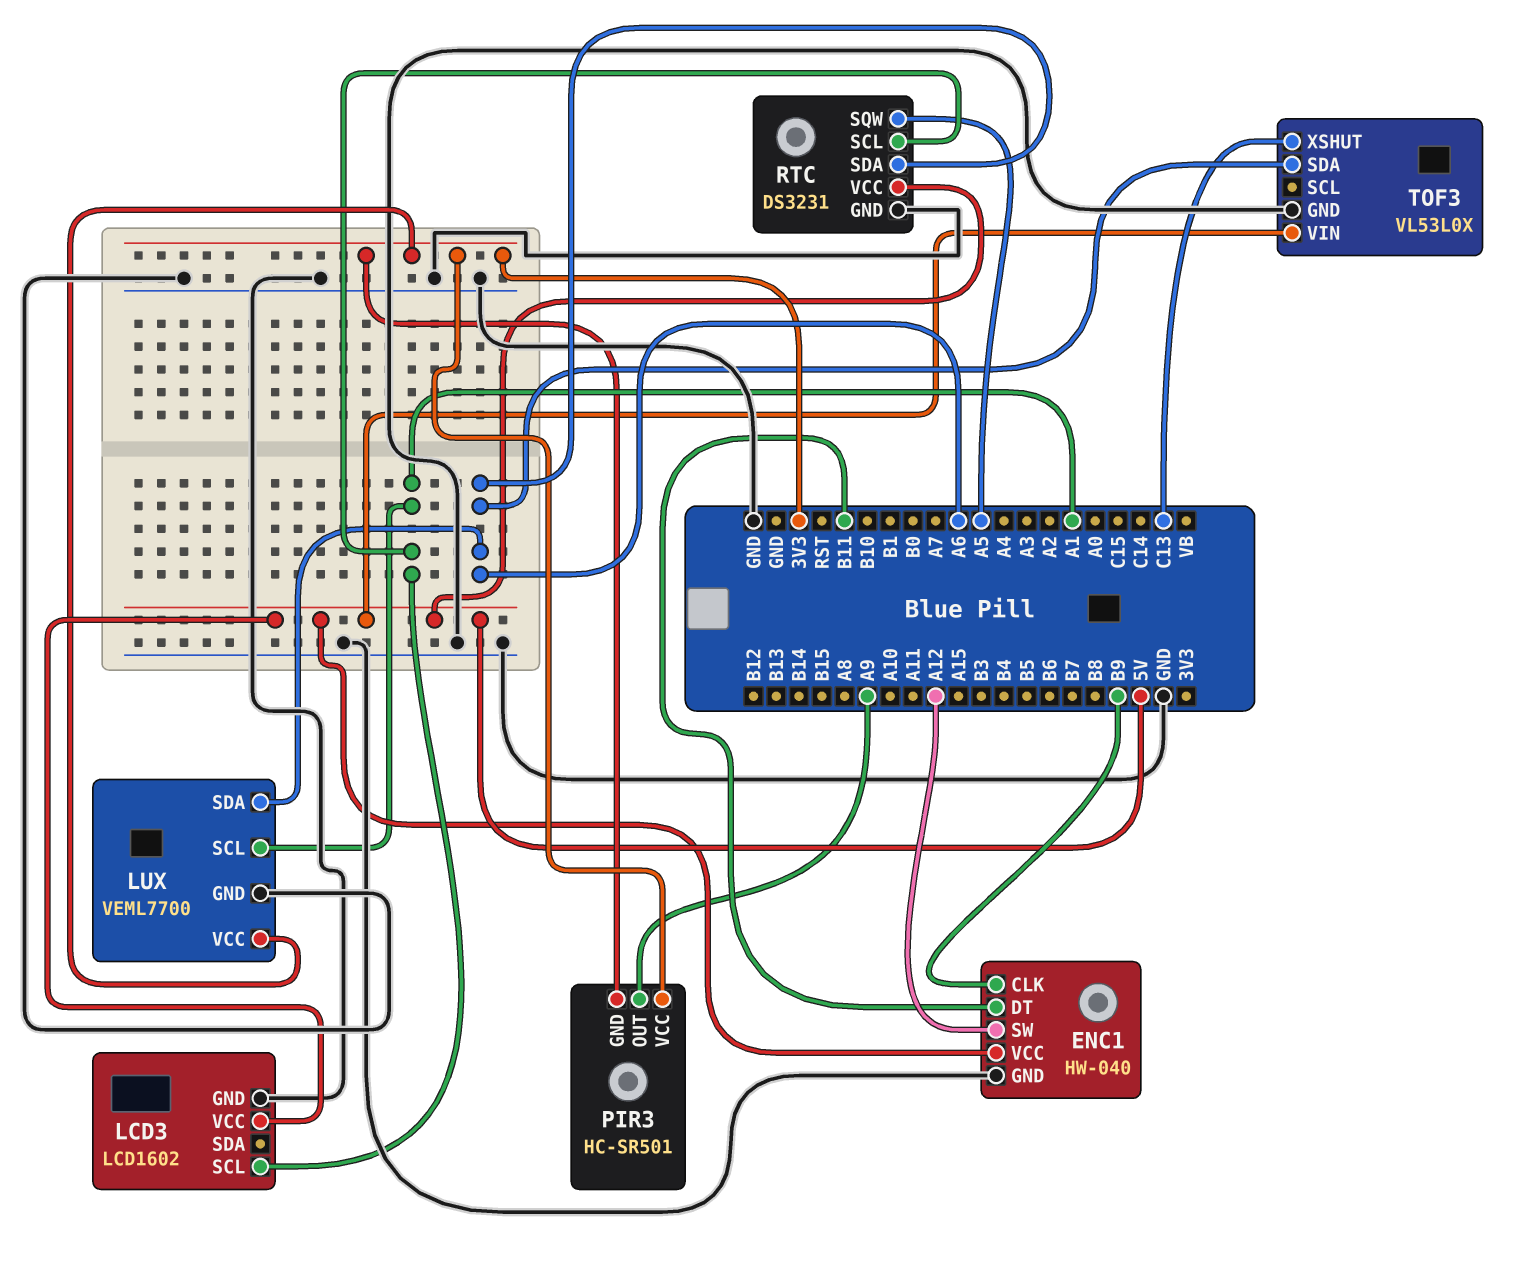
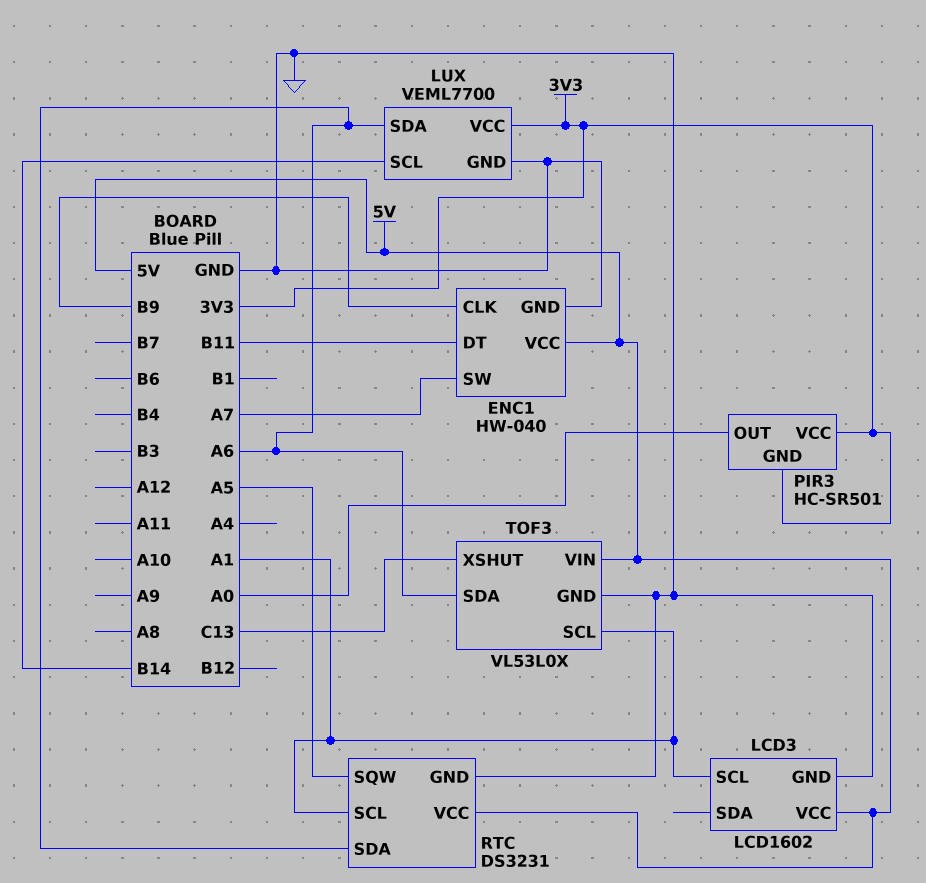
ENC1 pin SW: A12 -> A7
LUX pin SCL: A1 -> B14
PIR3 pin OUT: A9 -> A0
TOF3 pin SCL: none -> A1

